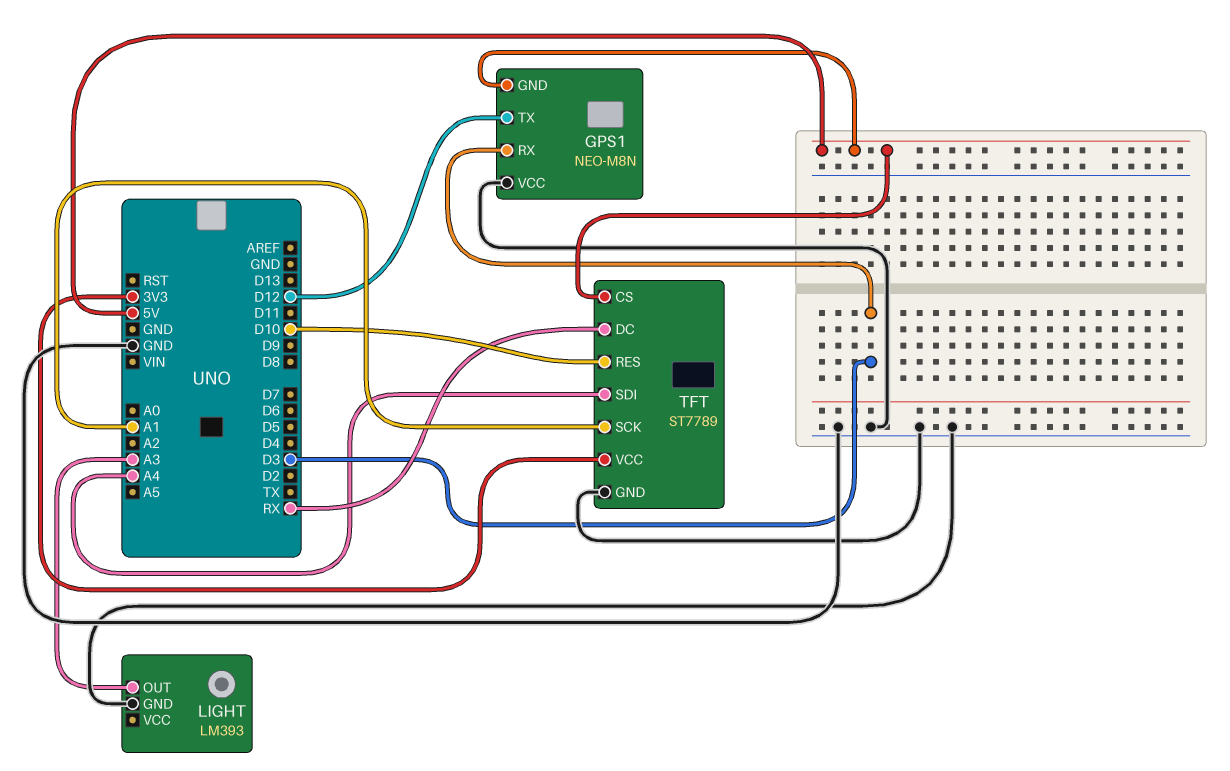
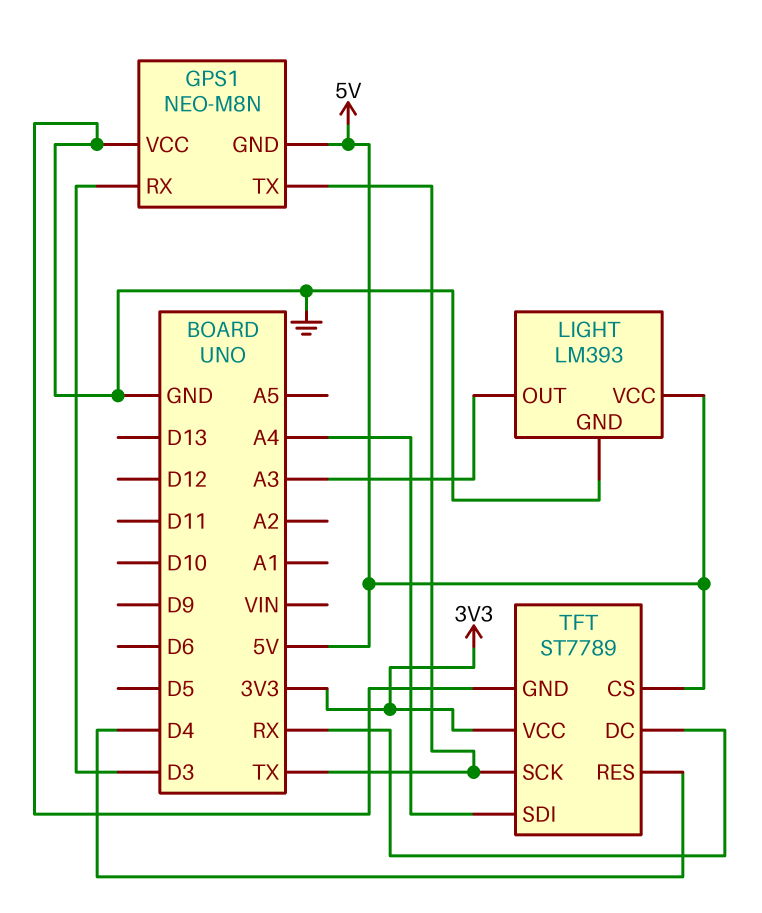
GPS1 pin TX: D12 -> TX
LIGHT pin VCC: none -> 5V
TFT pin RES: D10 -> D4
TFT pin SCK: A1 -> TX

